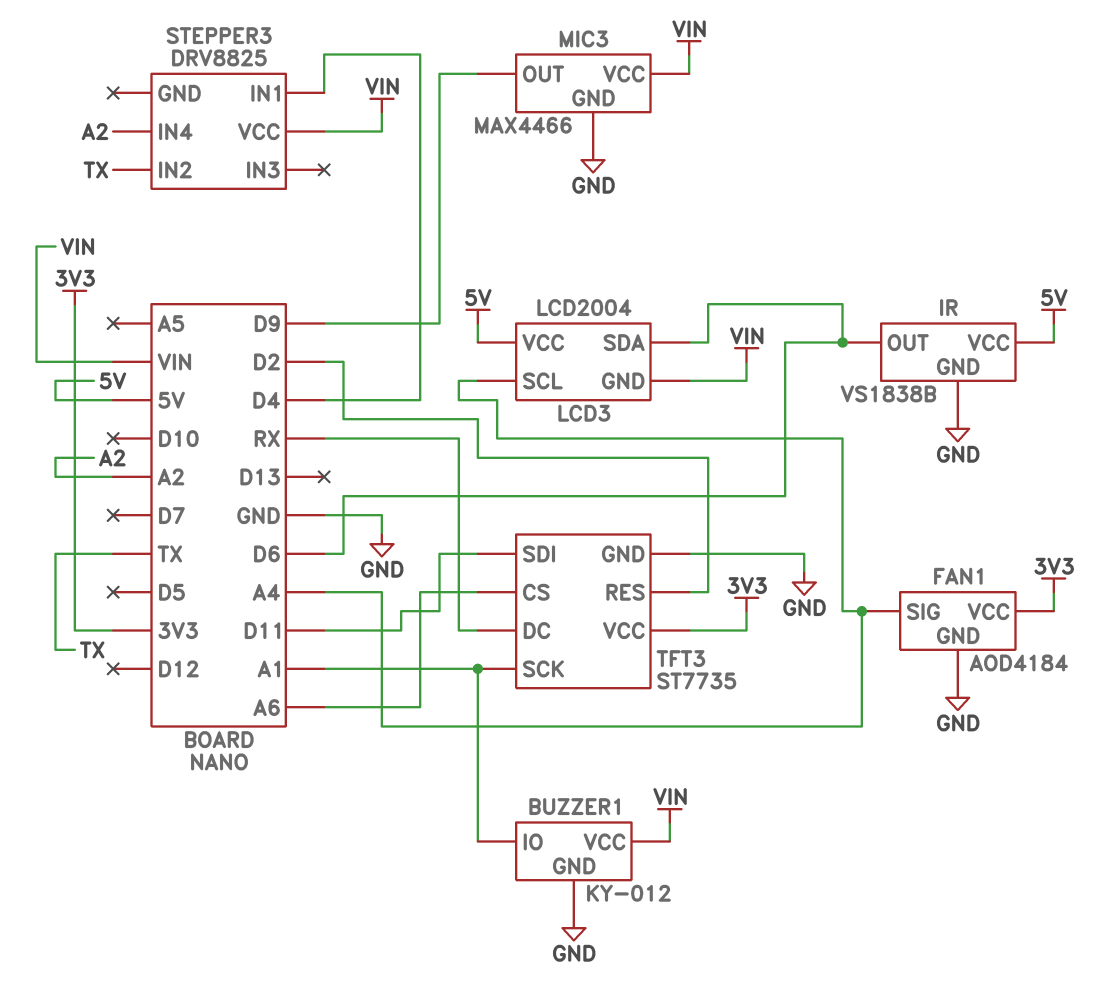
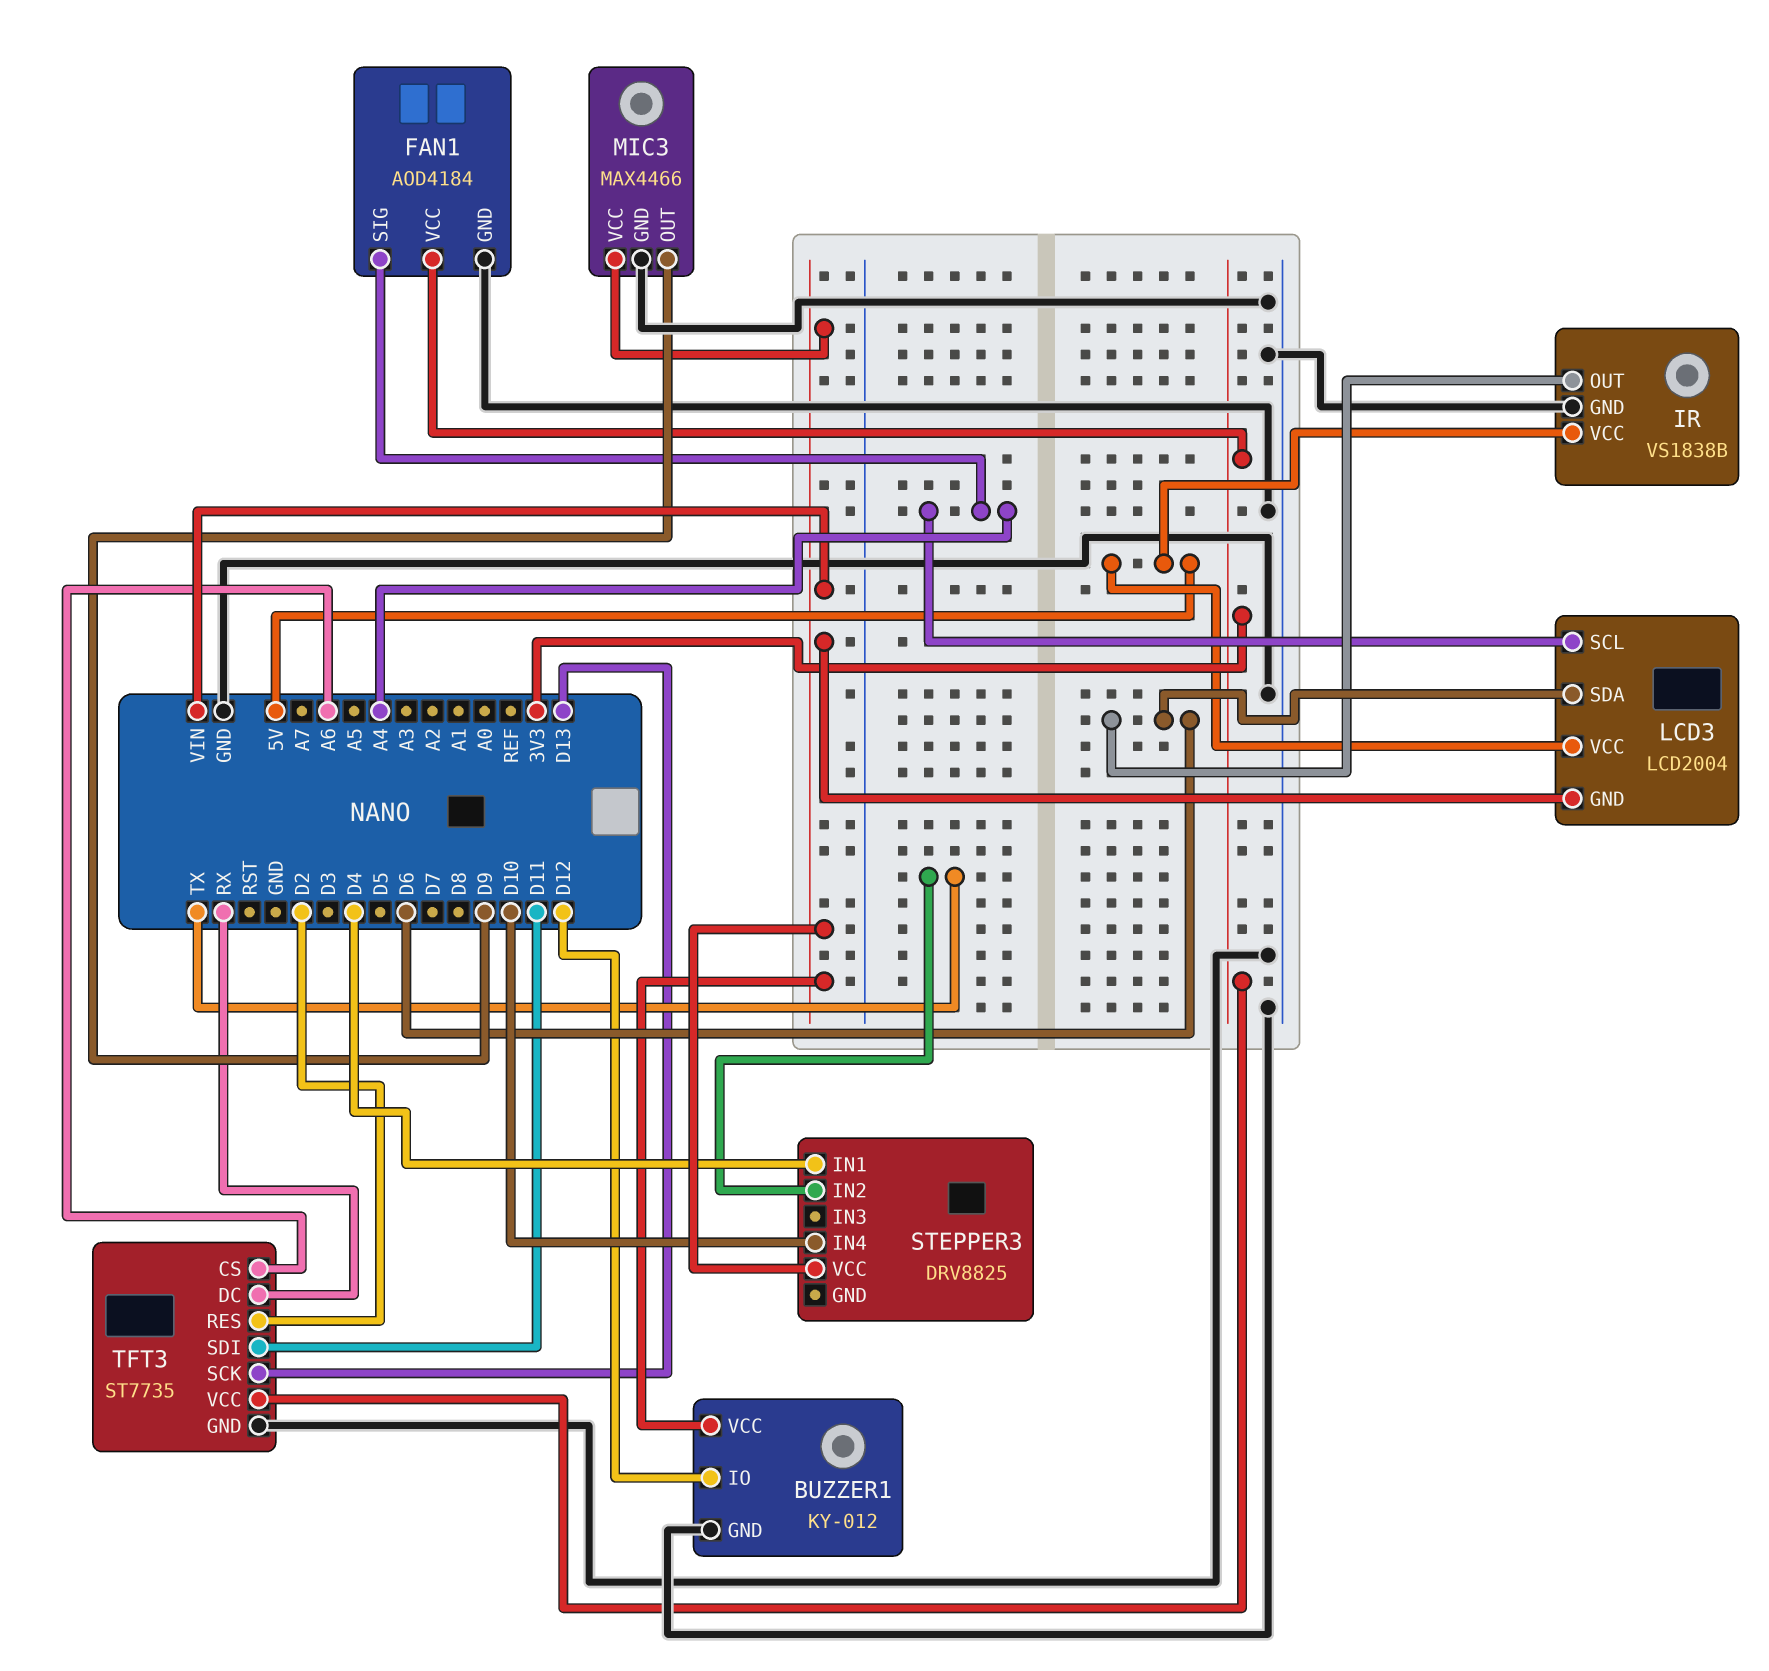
BUZZER1 pin IO: A1 -> D12
STEPPER3 pin IN4: A2 -> D10
TFT3 pin SCK: A1 -> D13

